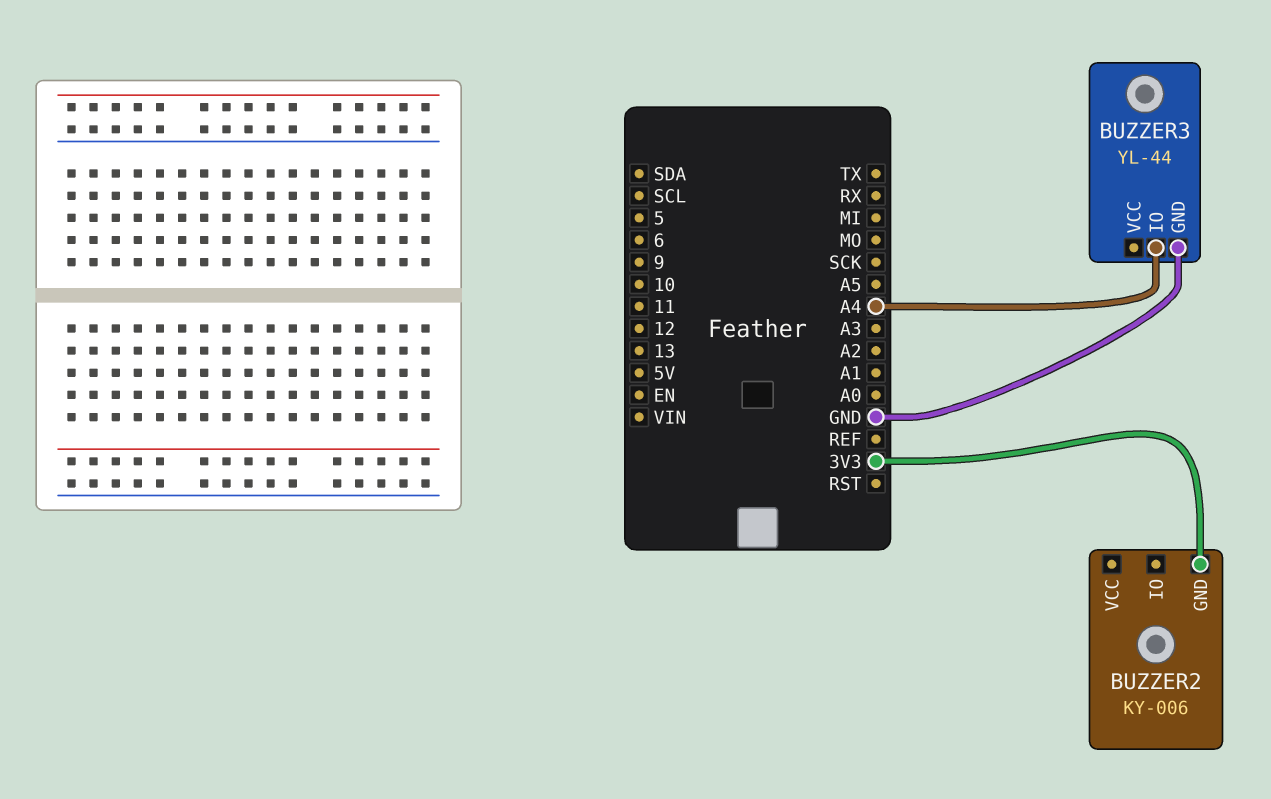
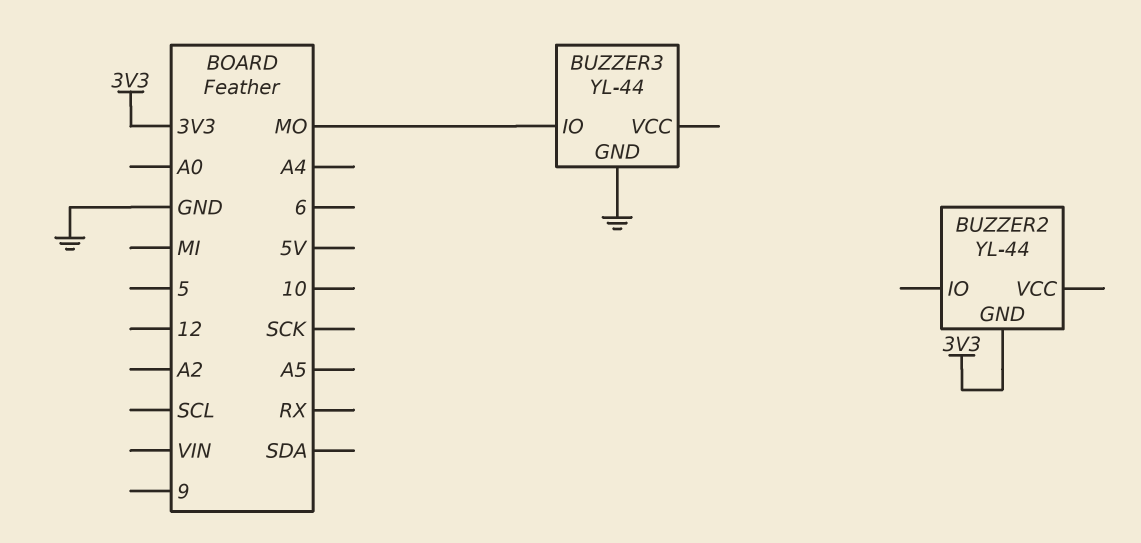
BUZZER2: KY-006 -> YL-44
BUZZER3 pin IO: A4 -> MO

